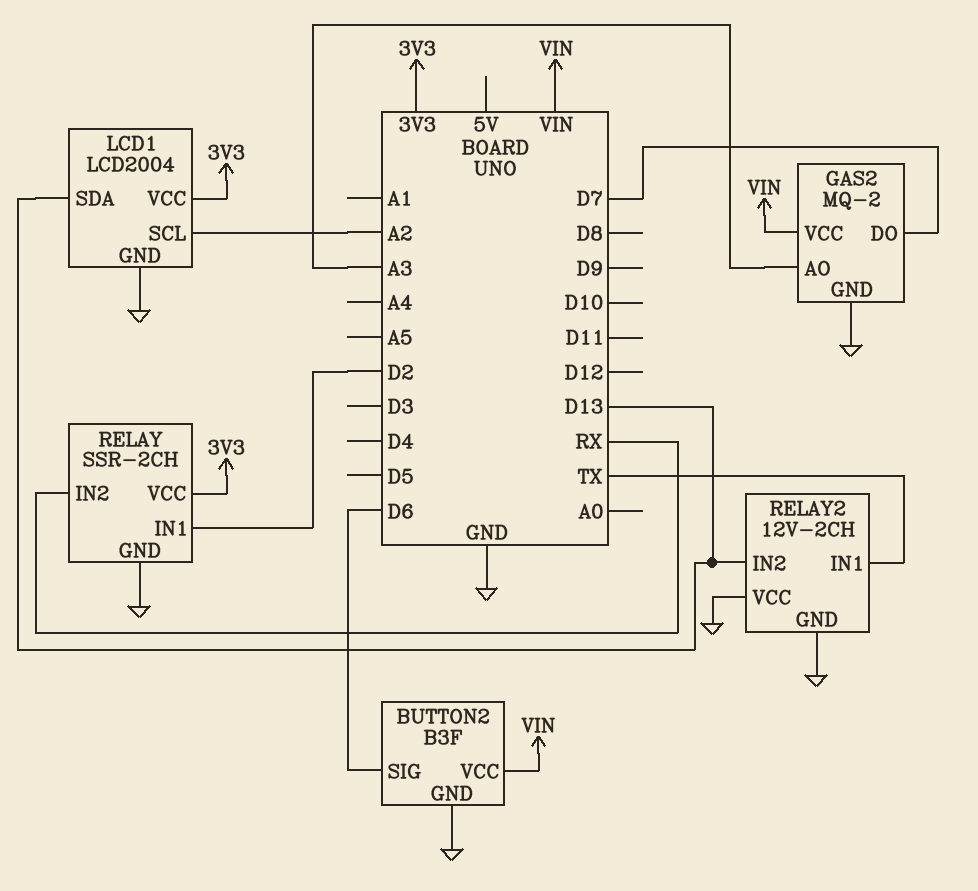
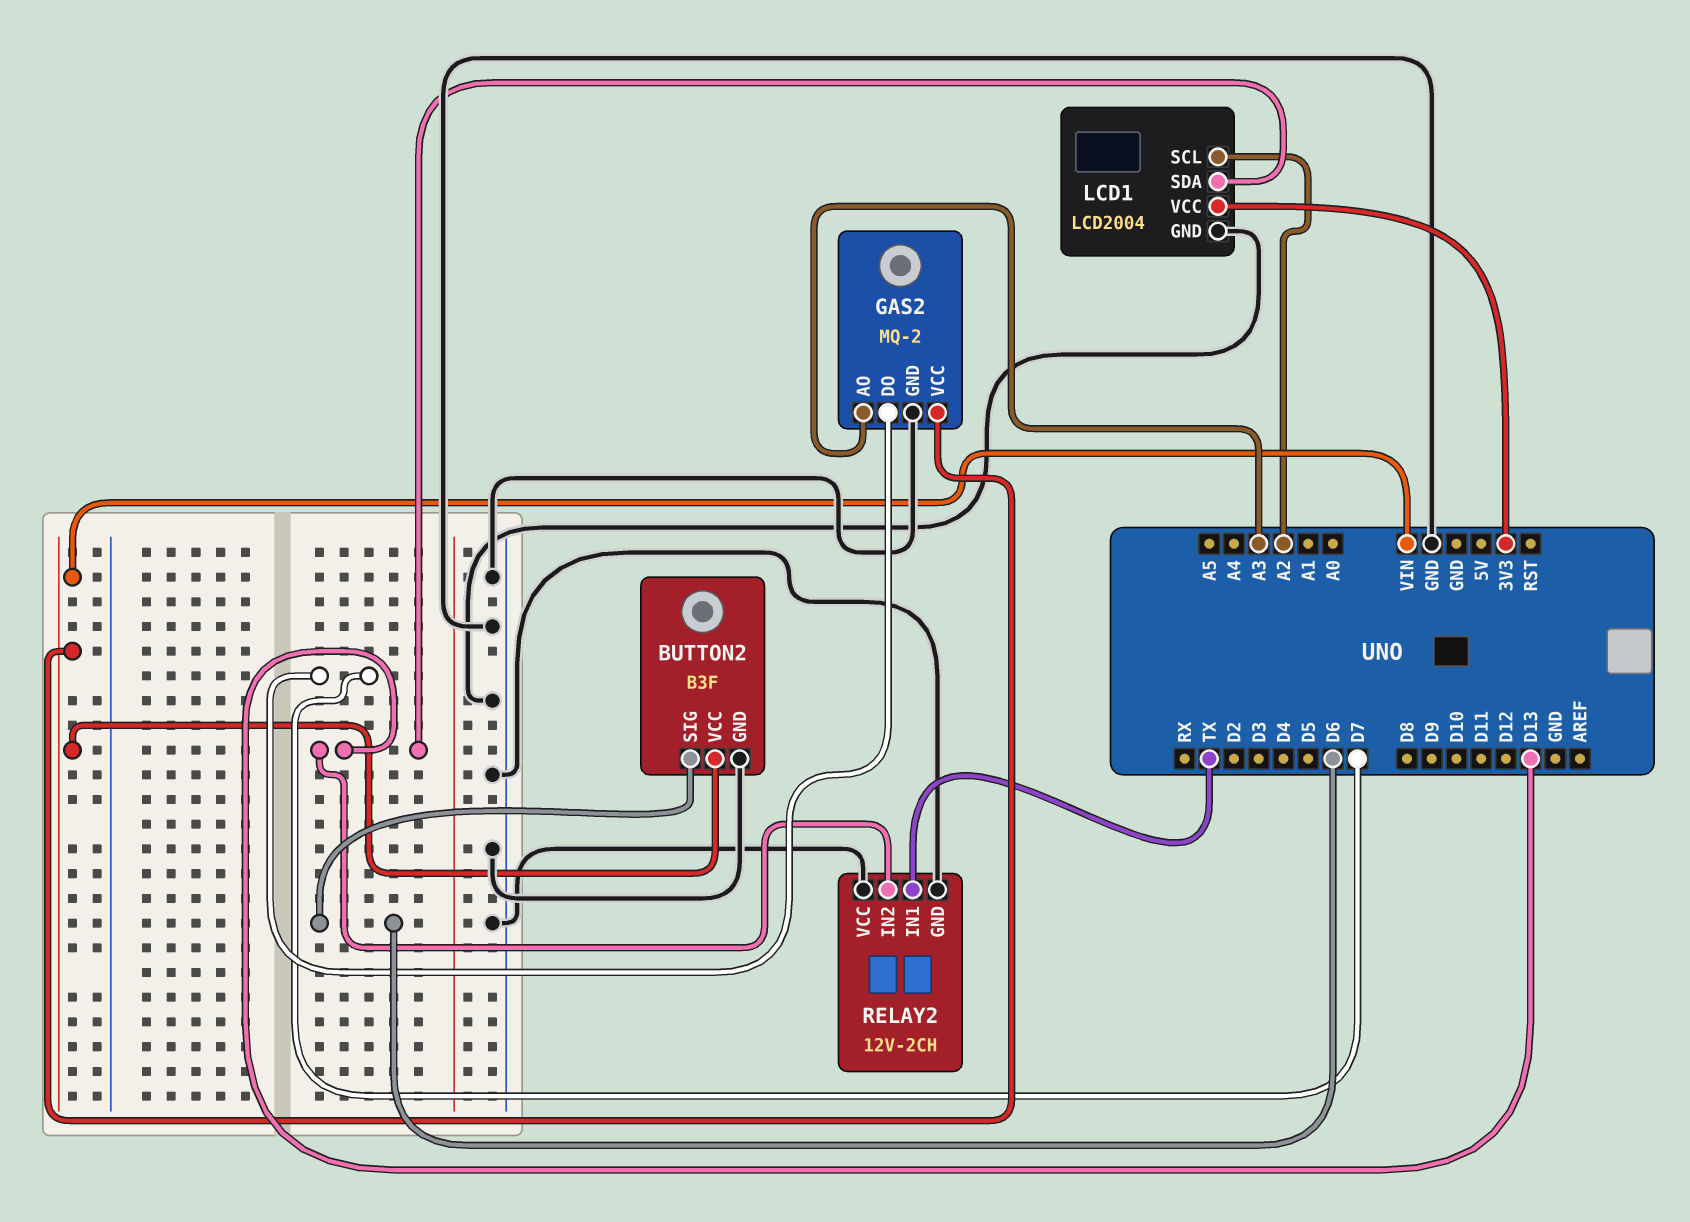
RELAY: SSR-2CH -> none
RELAY pin GND: GND -> none
RELAY pin IN1: D2 -> none
RELAY pin IN2: RX -> none
RELAY pin VCC: 3V3 -> none

